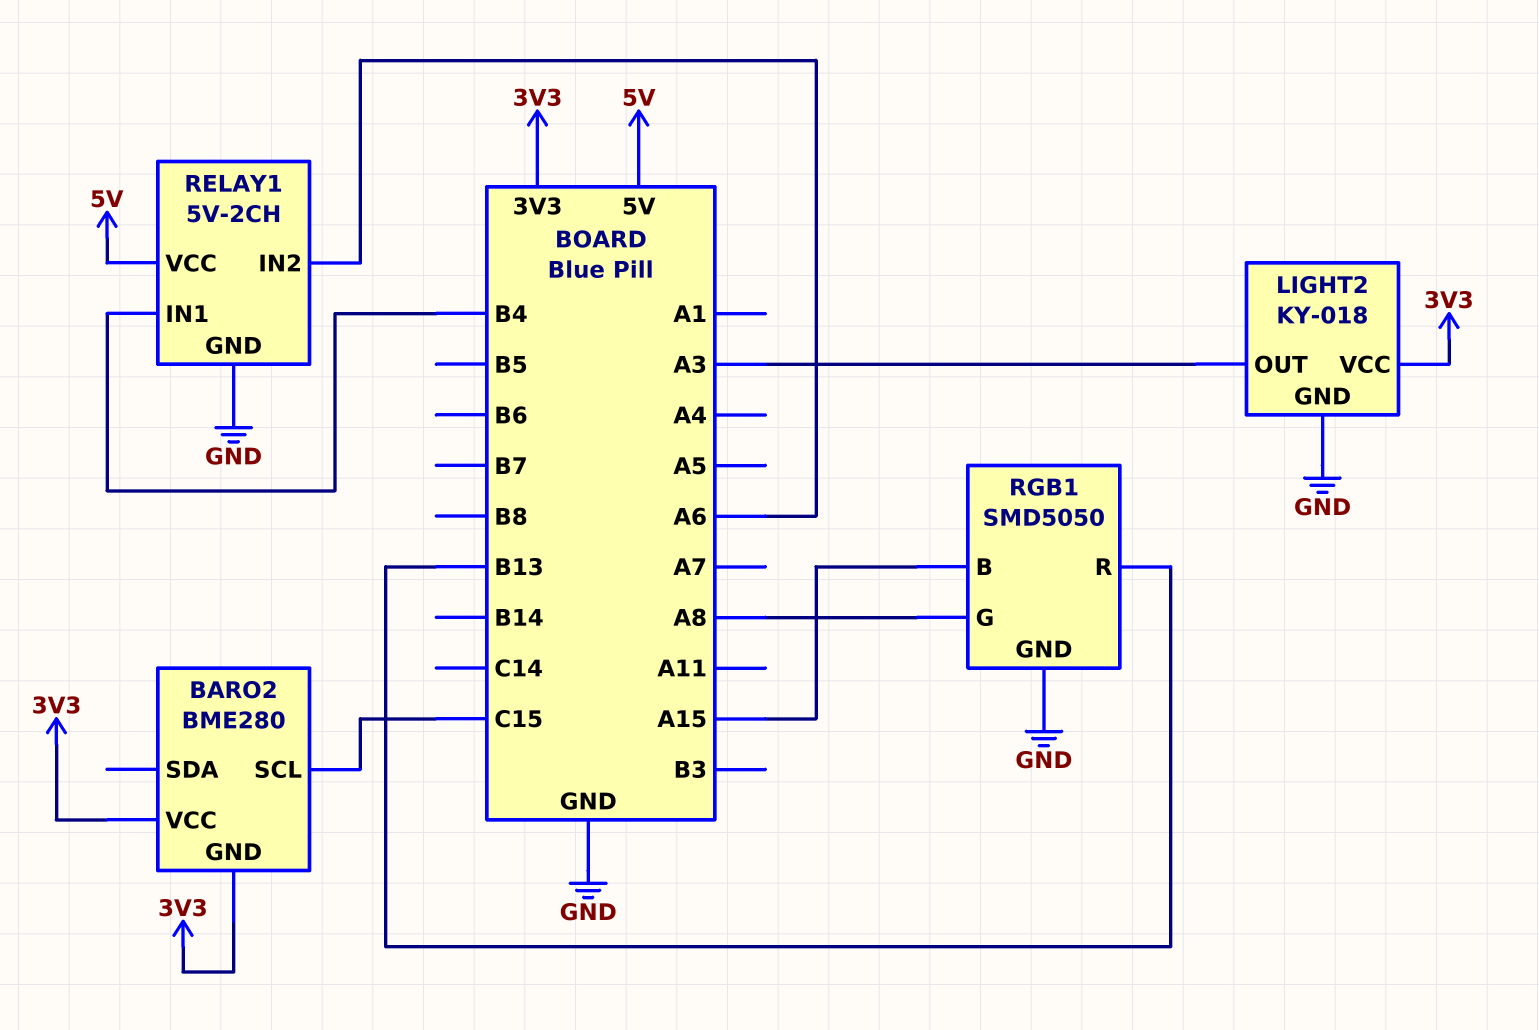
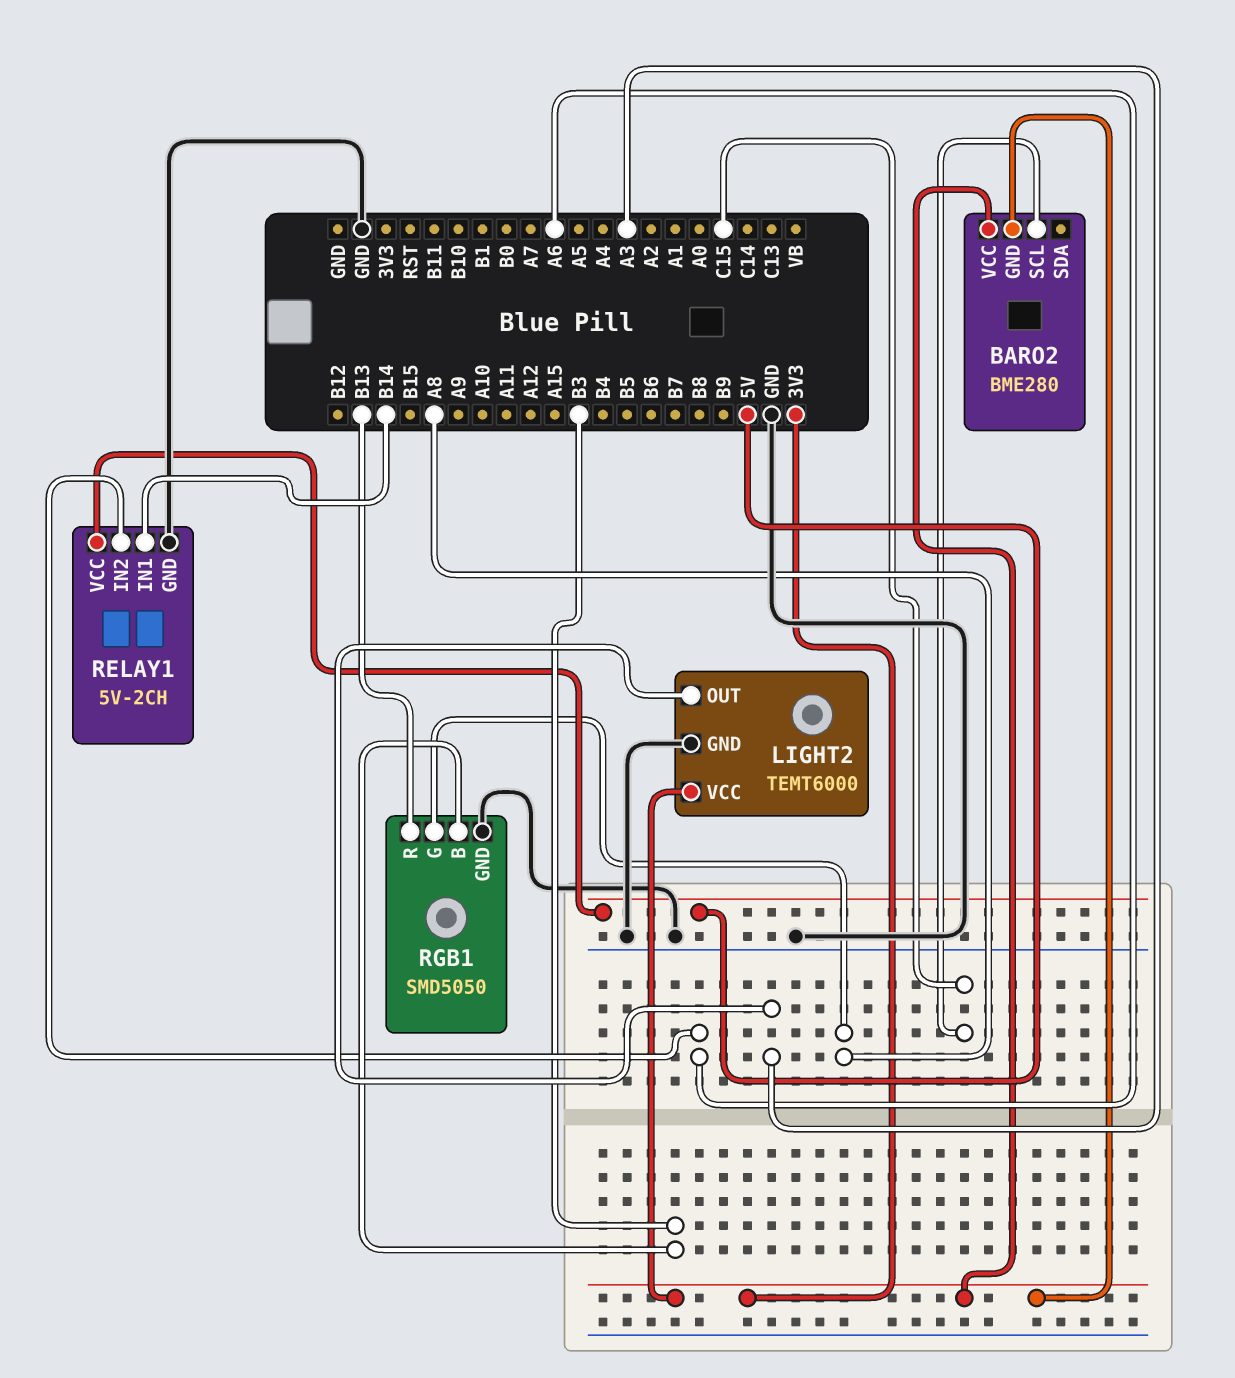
LIGHT2: KY-018 -> TEMT6000
RELAY1 pin IN1: B4 -> B14
RGB1 pin B: A15 -> B3

